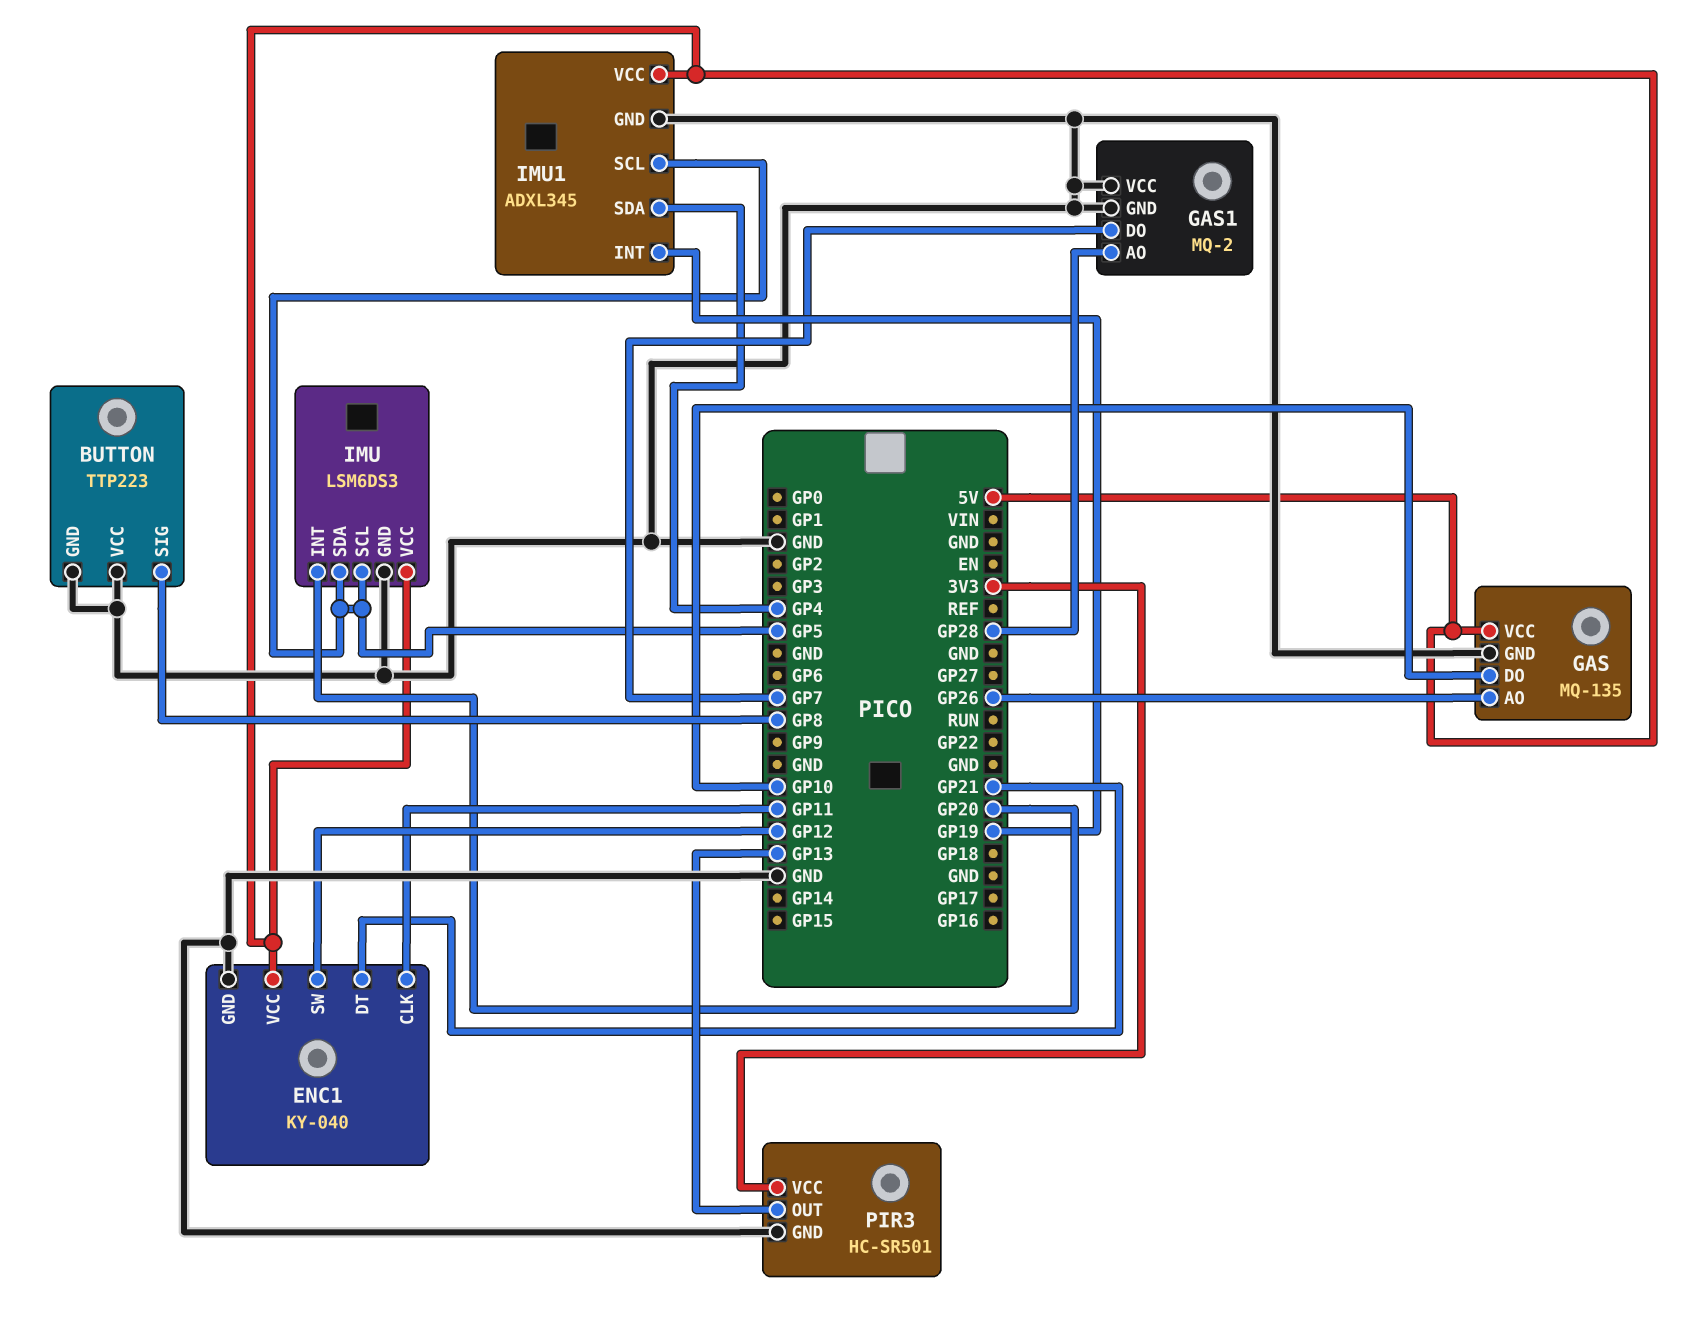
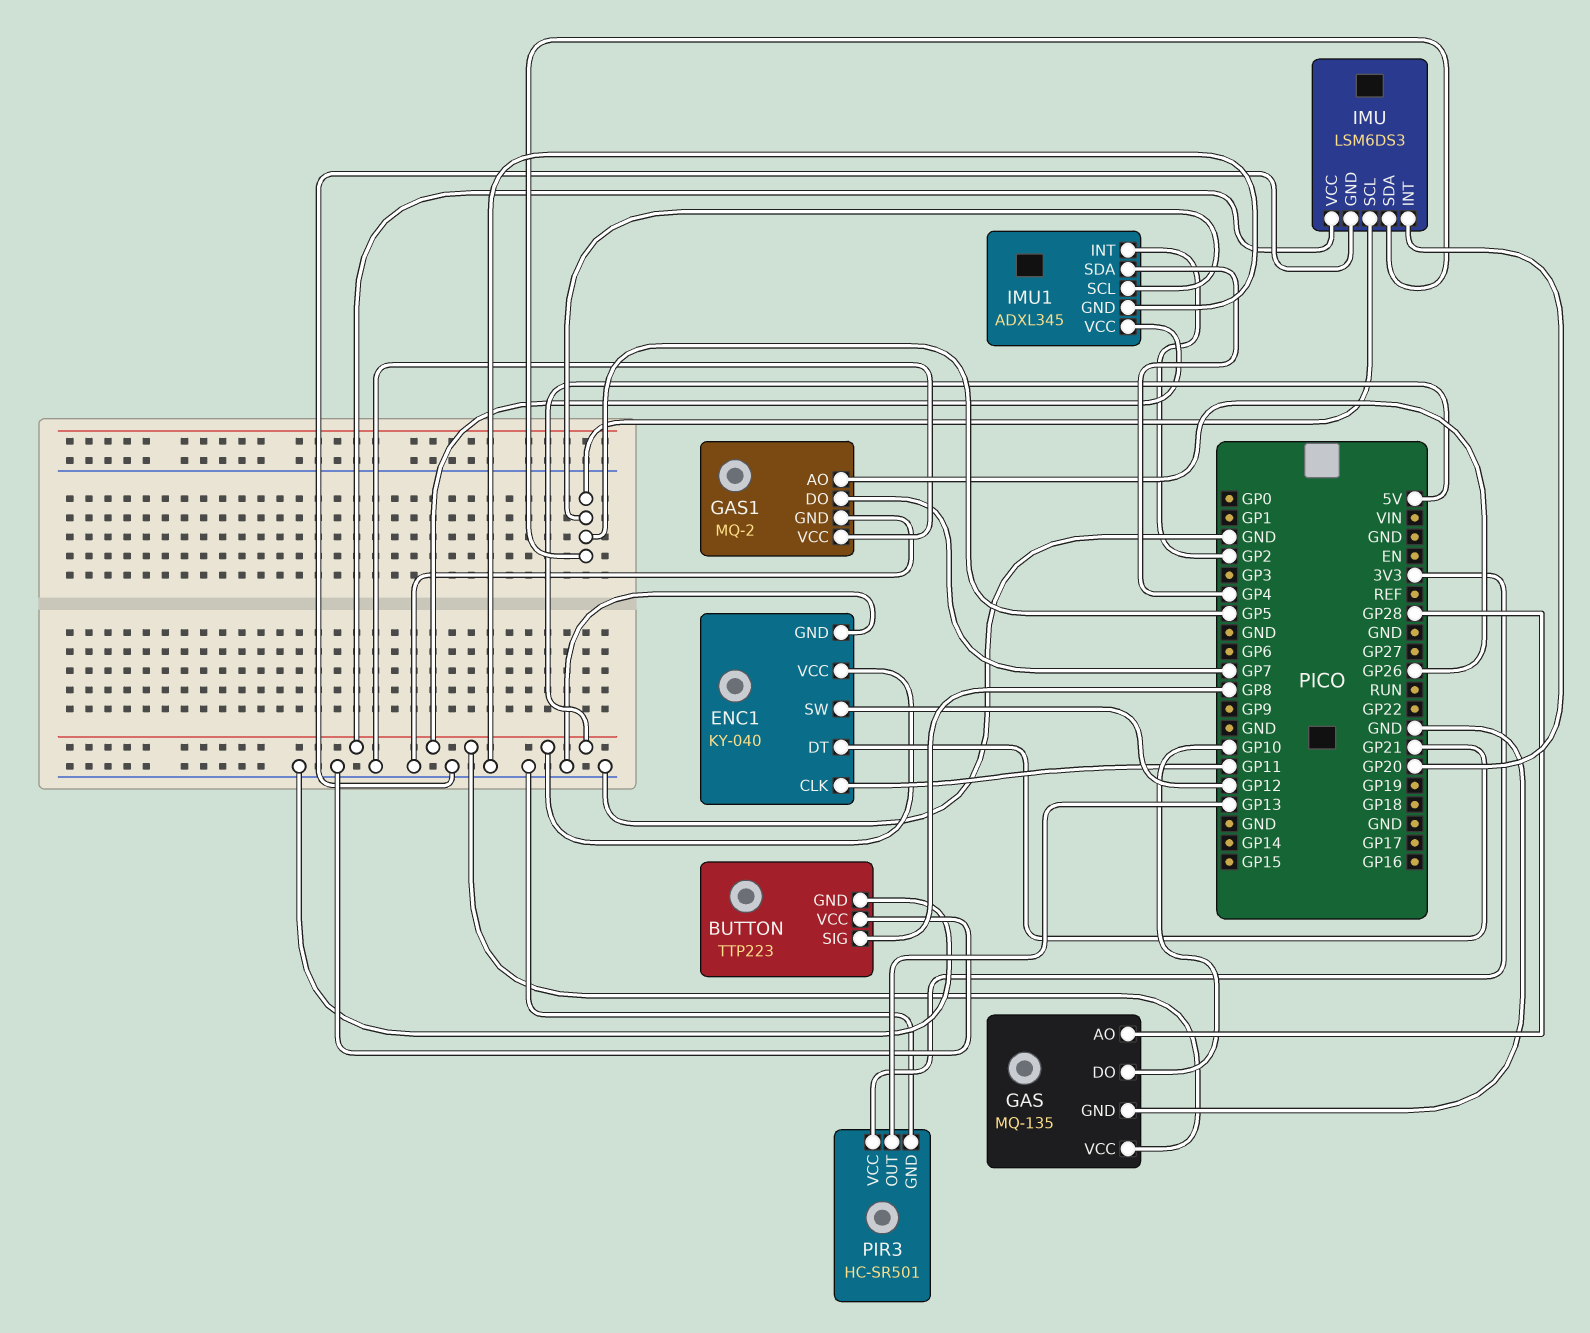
GAS pin AO: GP26 -> GP28
GAS1 pin AO: GP28 -> GP26
IMU1 pin INT: GP19 -> GP2

